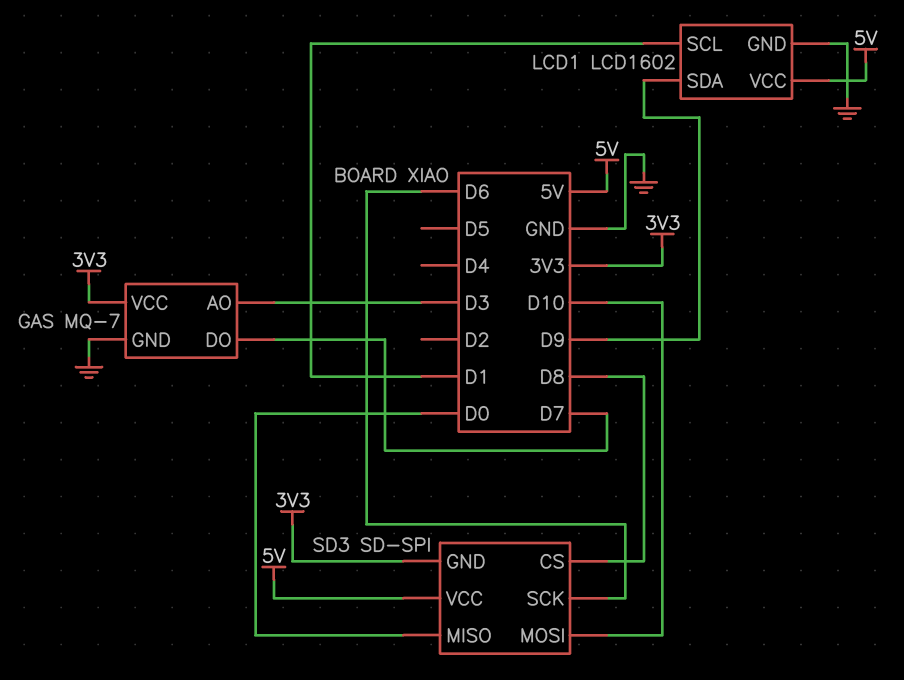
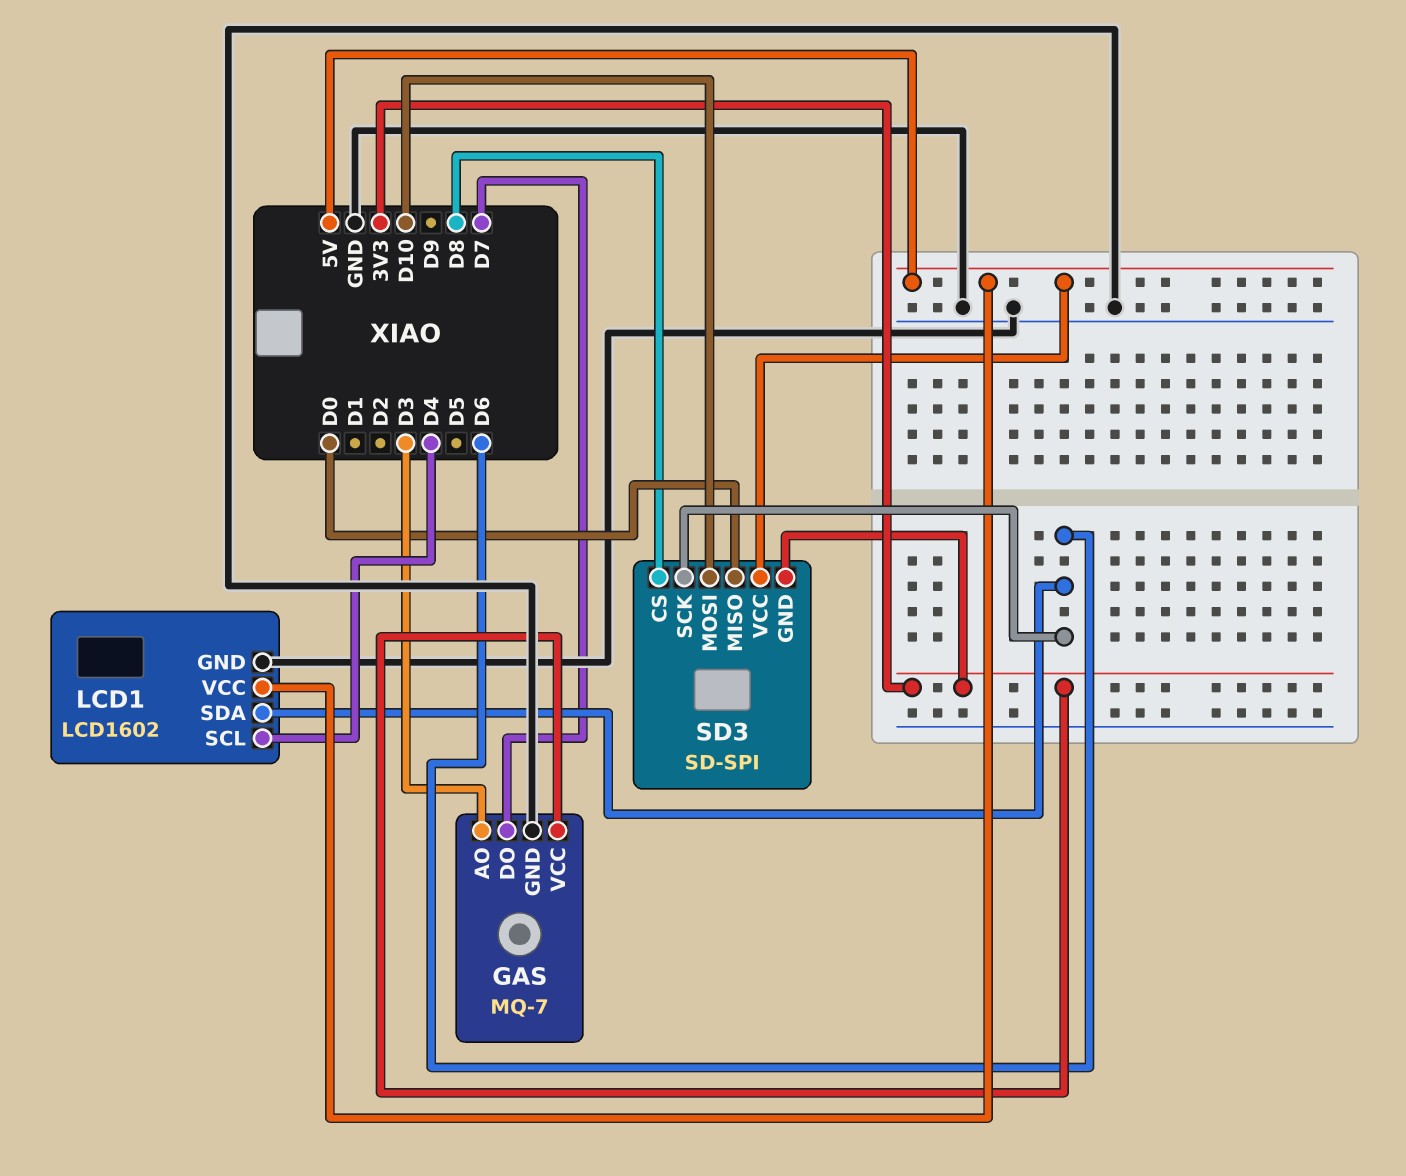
LCD1 pin SCL: D1 -> D4
LCD1 pin SDA: D9 -> D6

